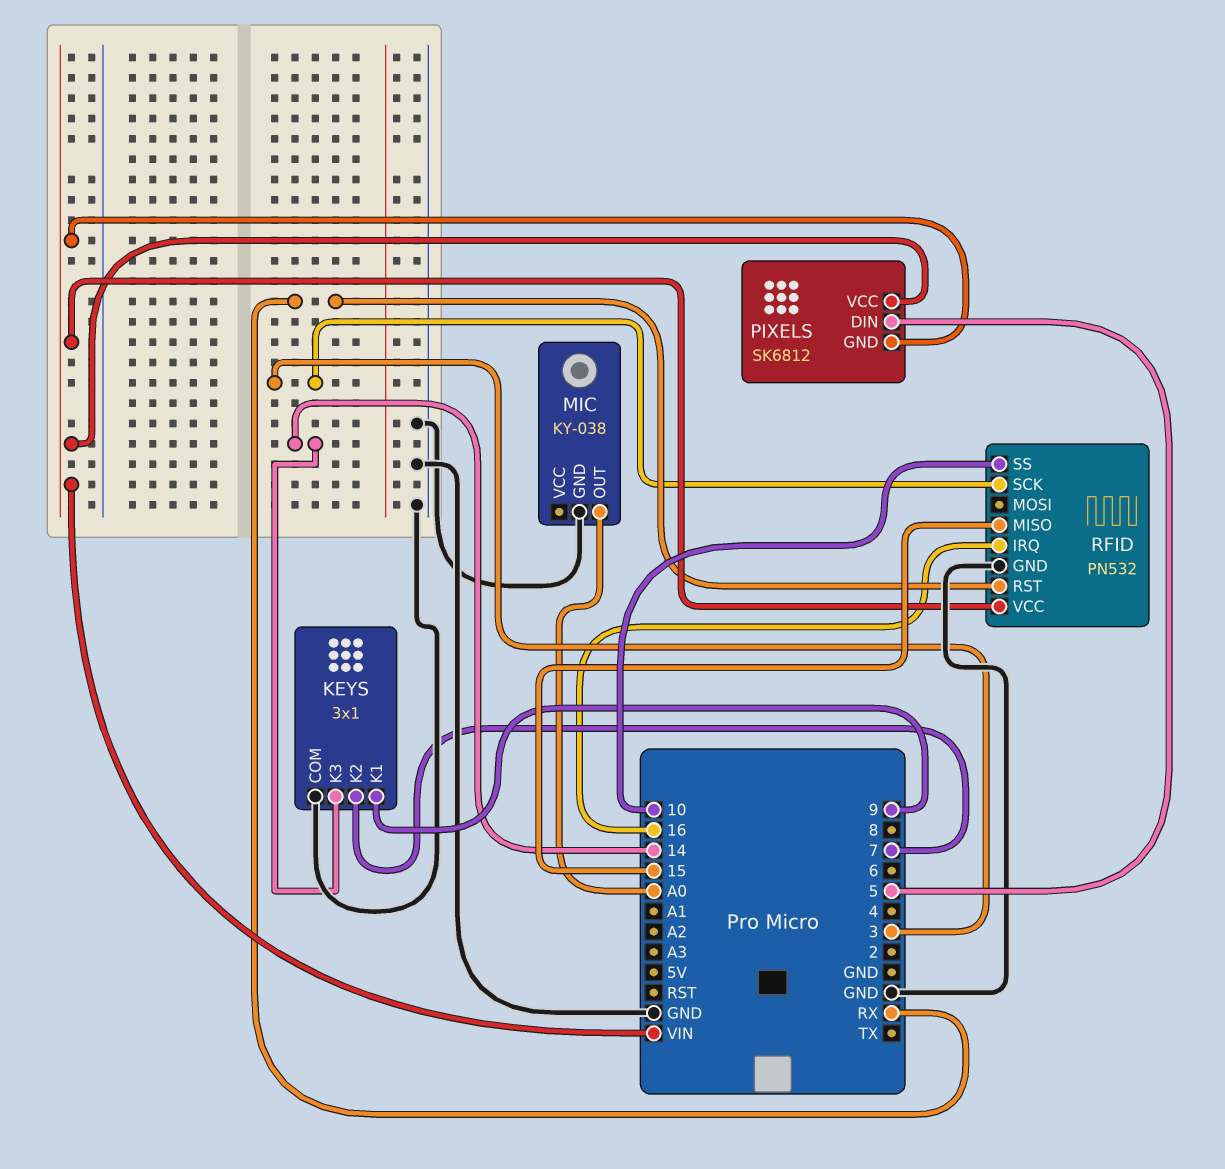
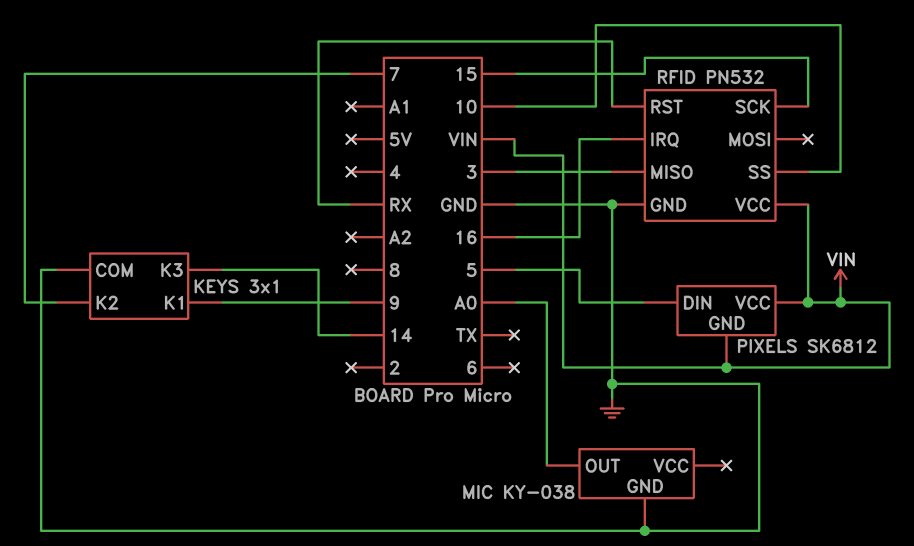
RFID pin MISO: 15 -> 3
RFID pin SCK: 3 -> 15

